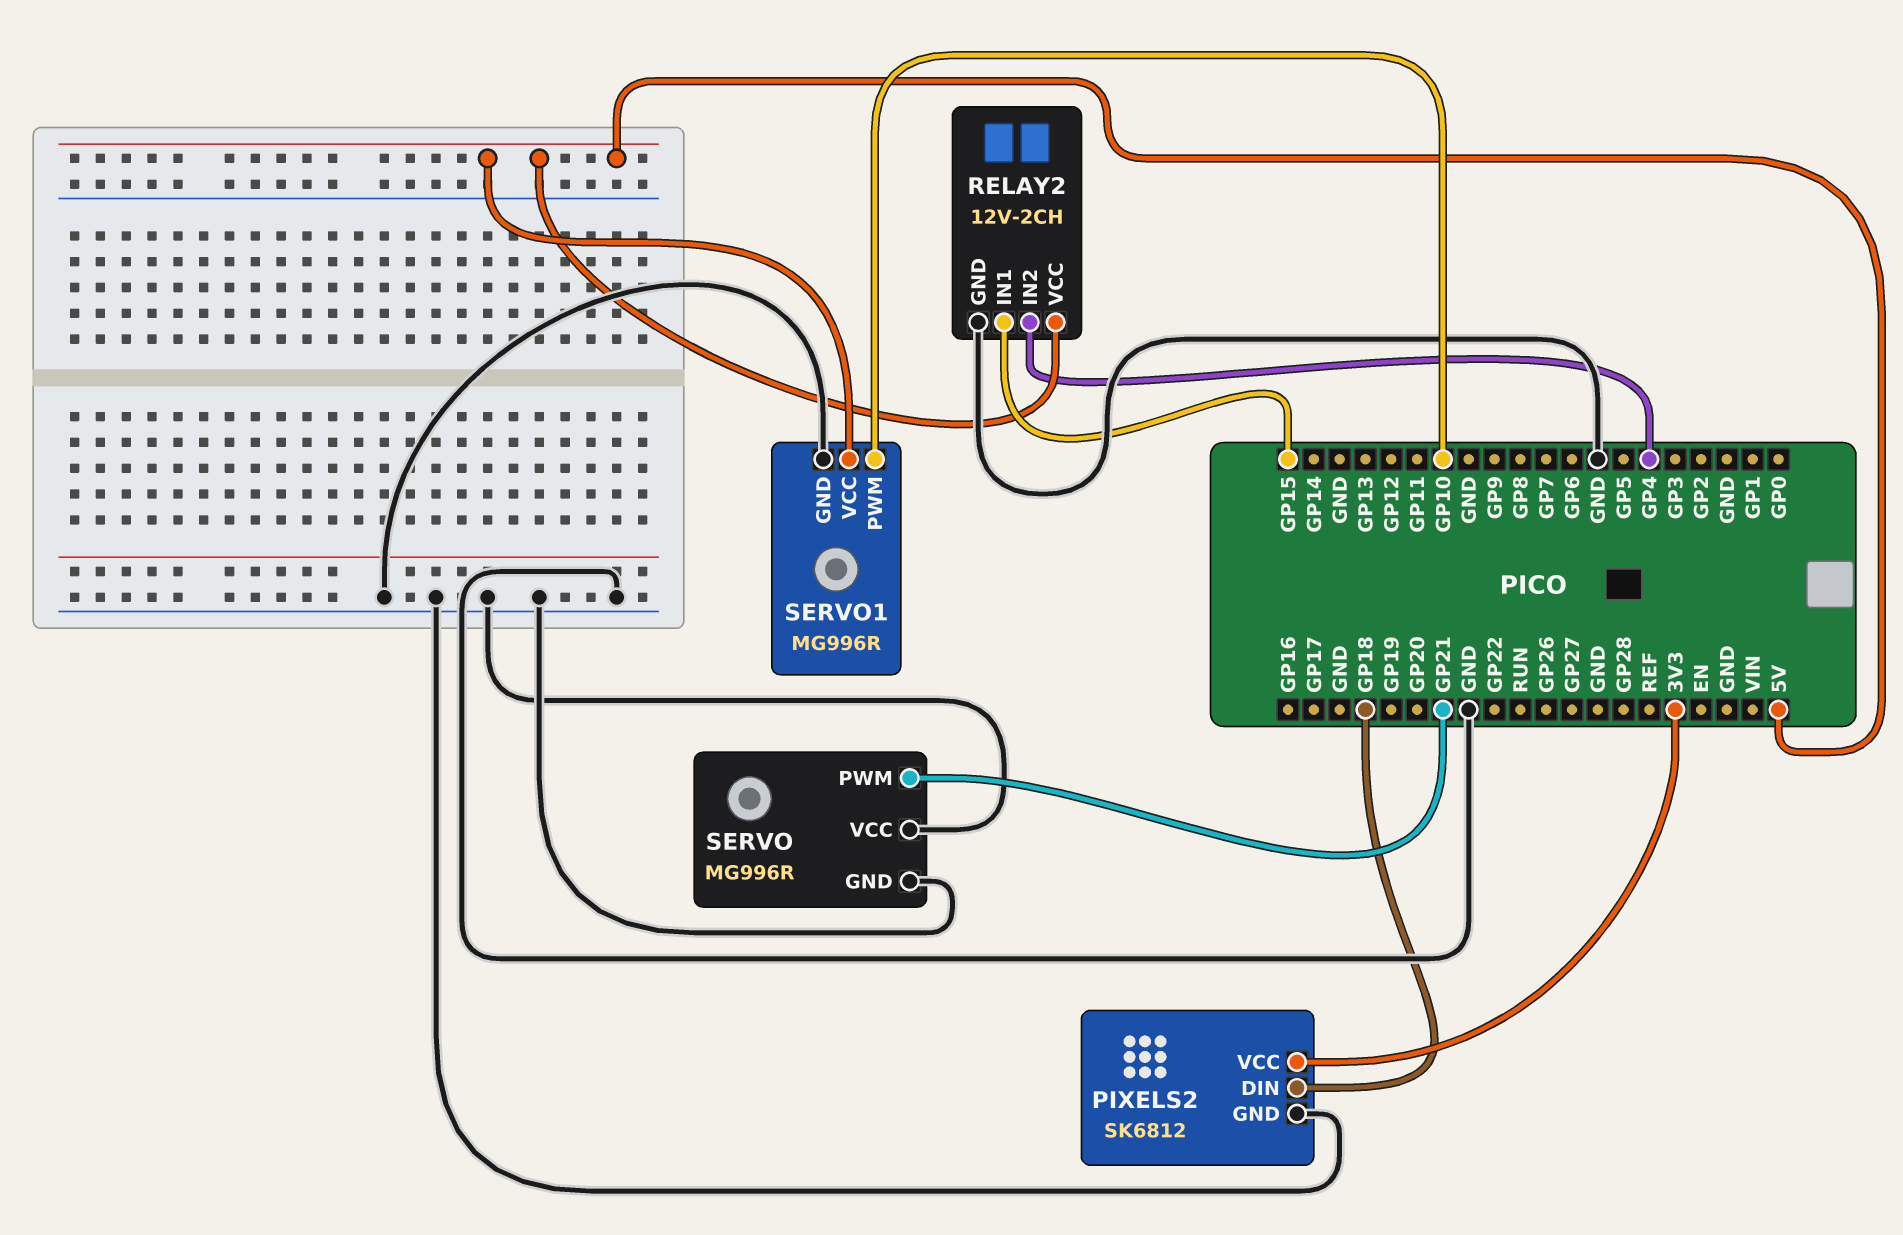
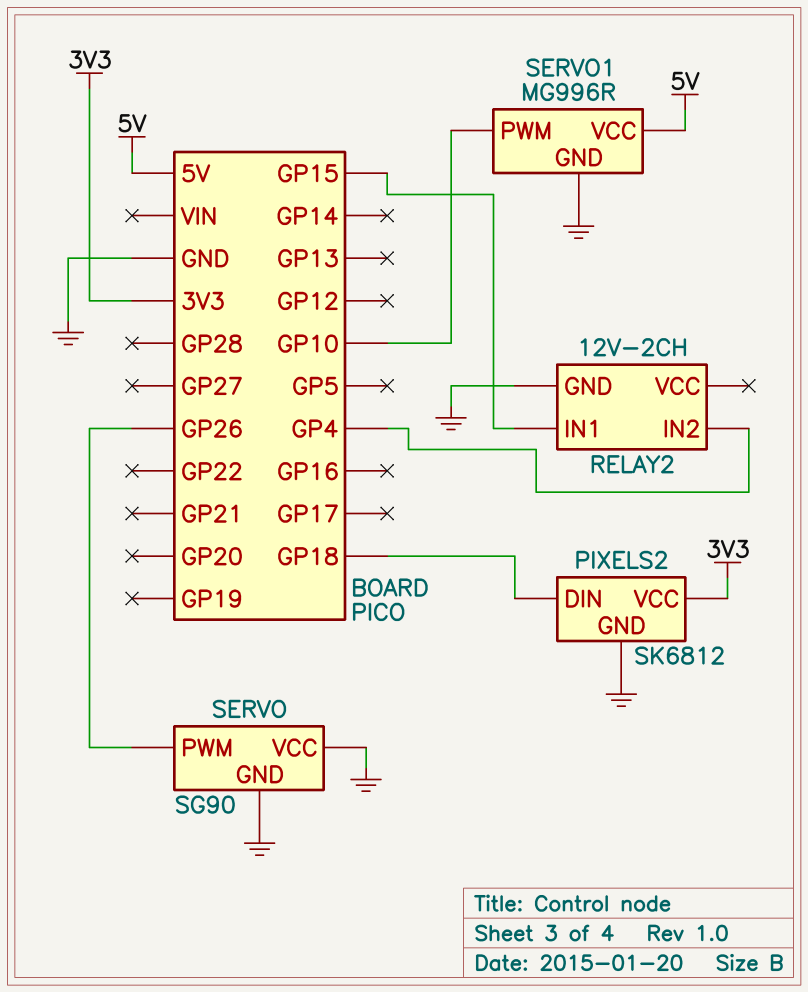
RELAY2 pin VCC: 5V -> none
SERVO: MG996R -> SG90
SERVO pin PWM: GP21 -> GP26

